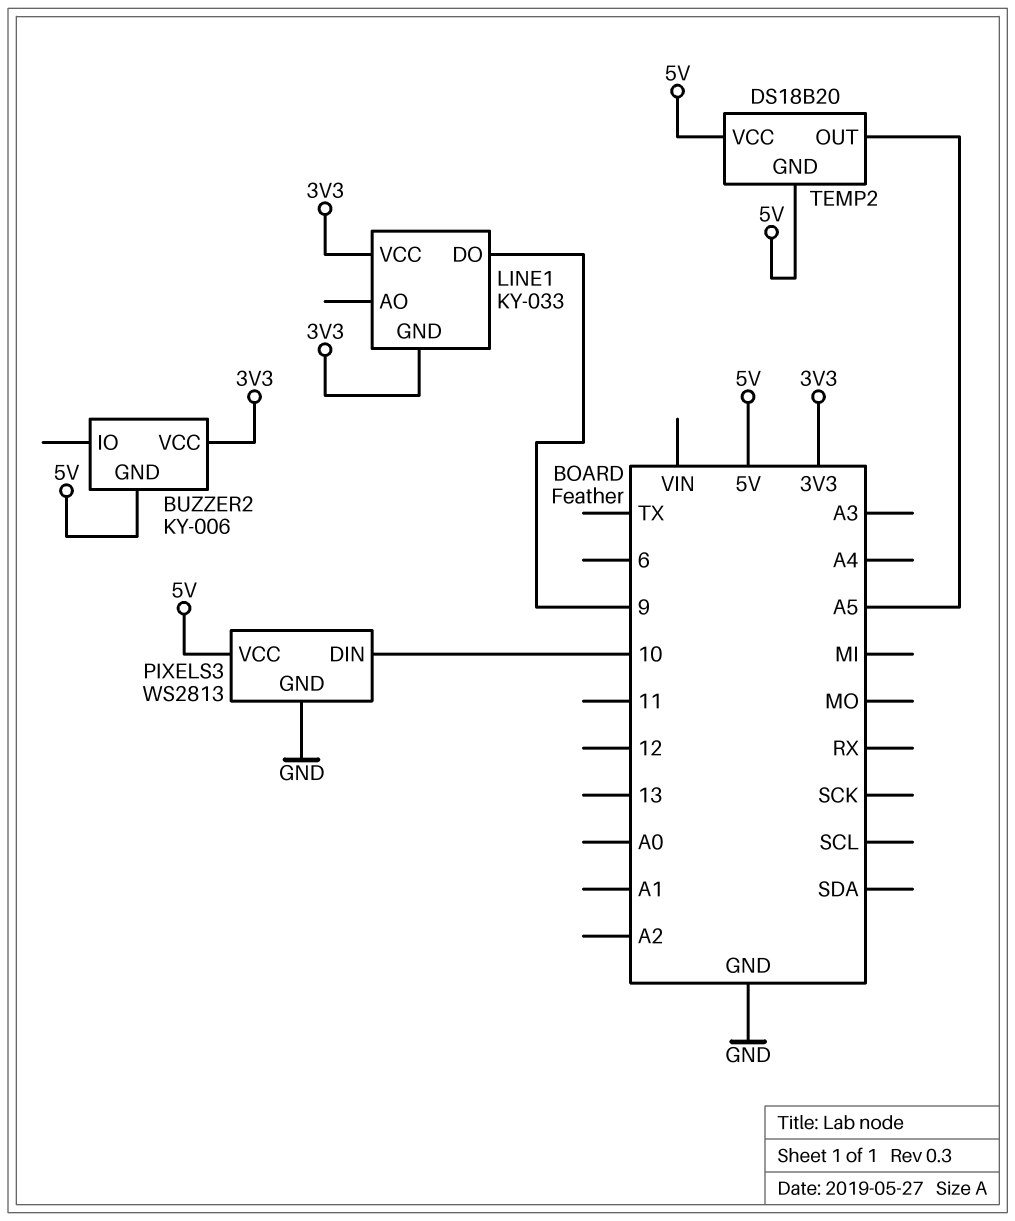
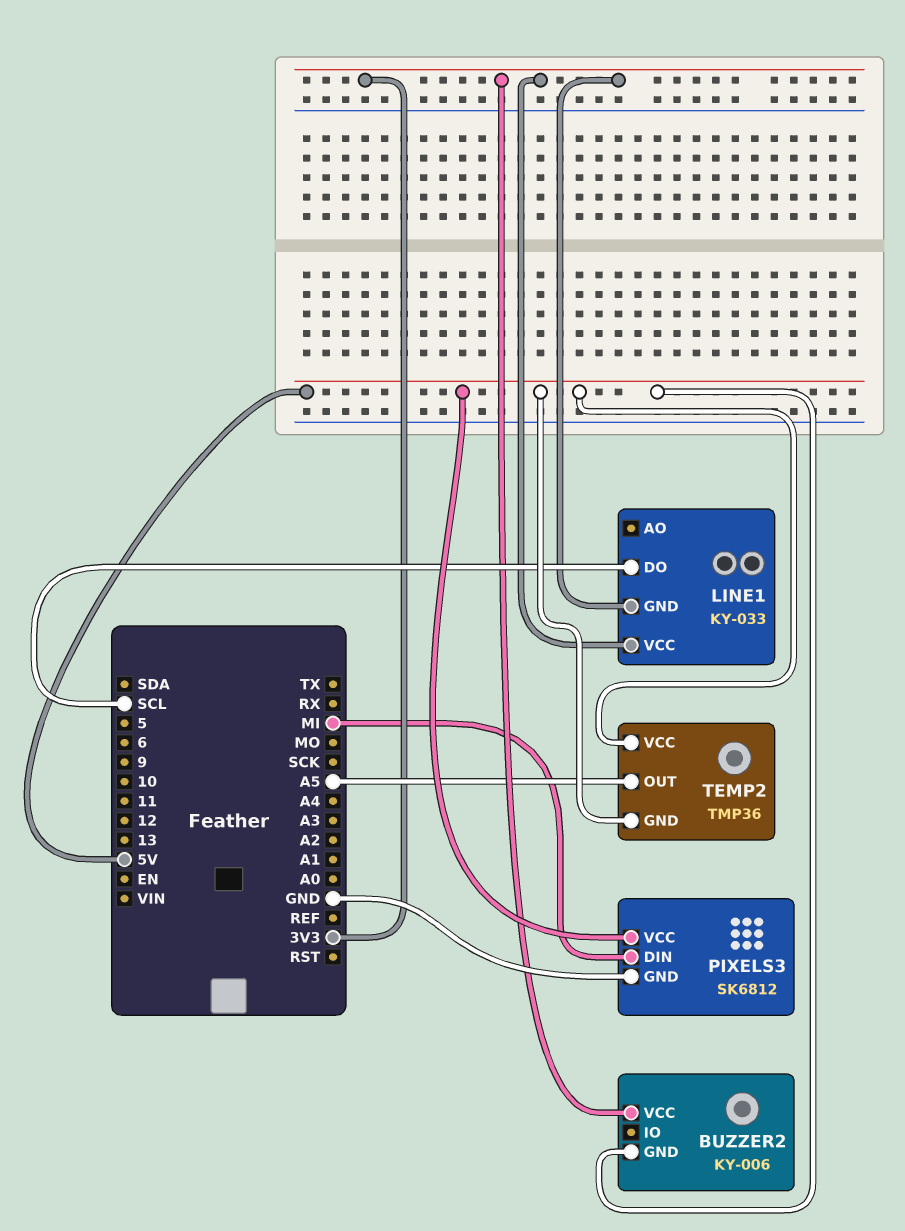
LINE1 pin DO: 9 -> SCL
PIXELS3: WS2813 -> SK6812
PIXELS3 pin DIN: 10 -> MI
TEMP2: DS18B20 -> TMP36

